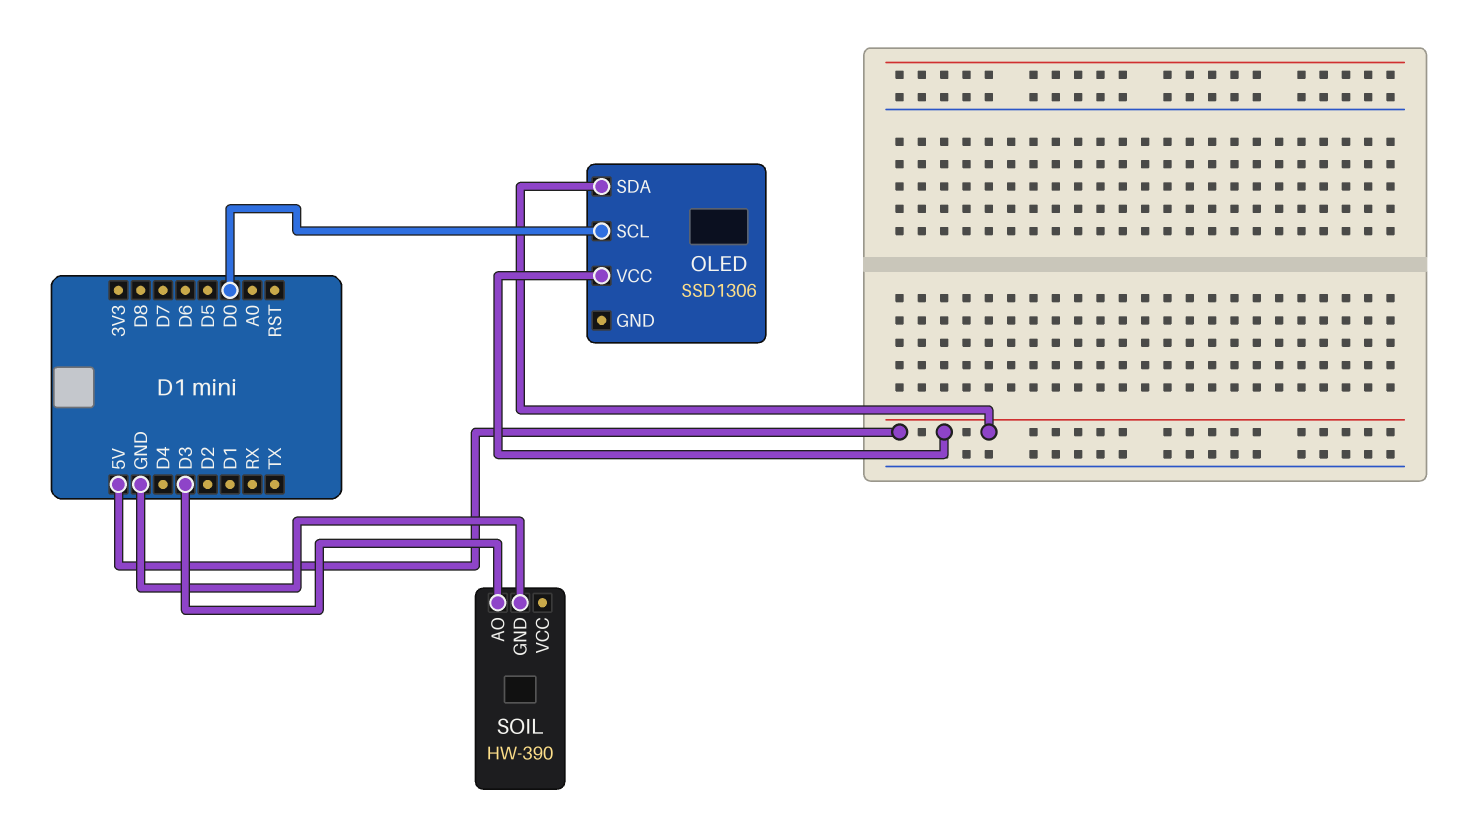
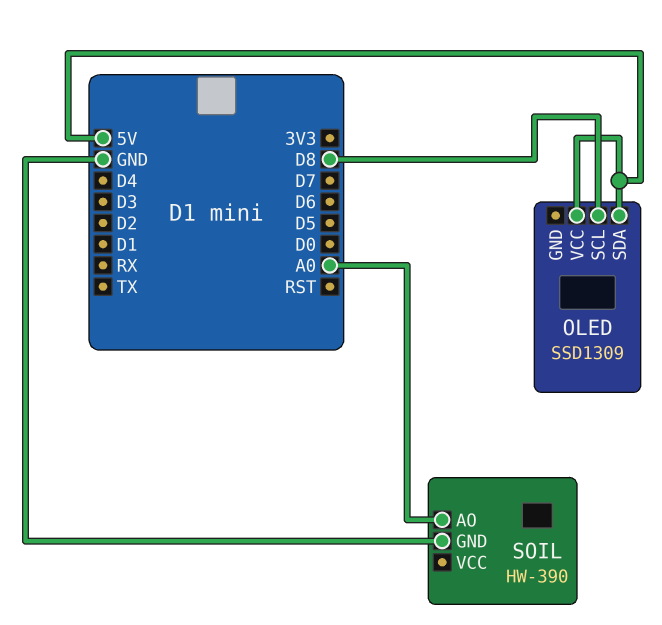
OLED: SSD1306 -> SSD1309
OLED pin SCL: D0 -> D8
SOIL pin AO: D3 -> A0

